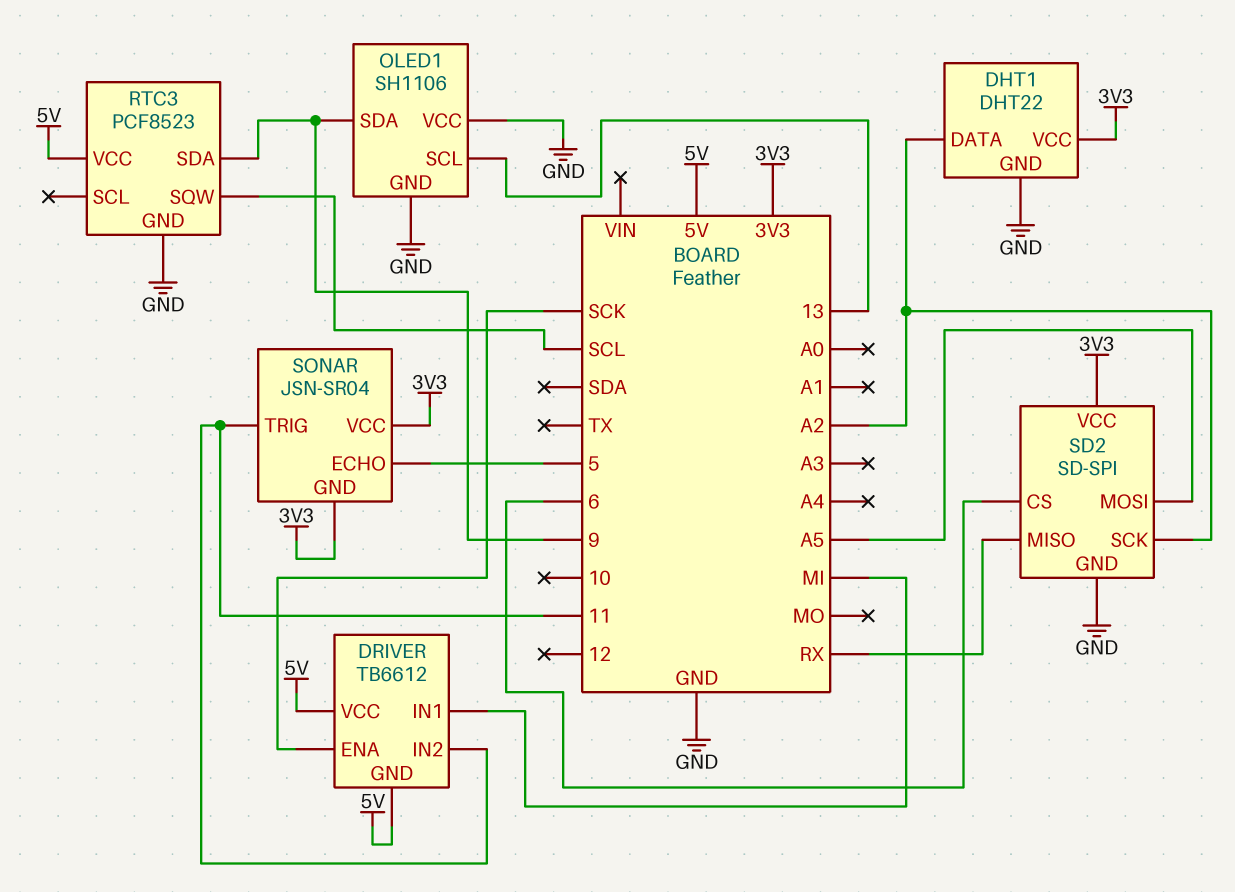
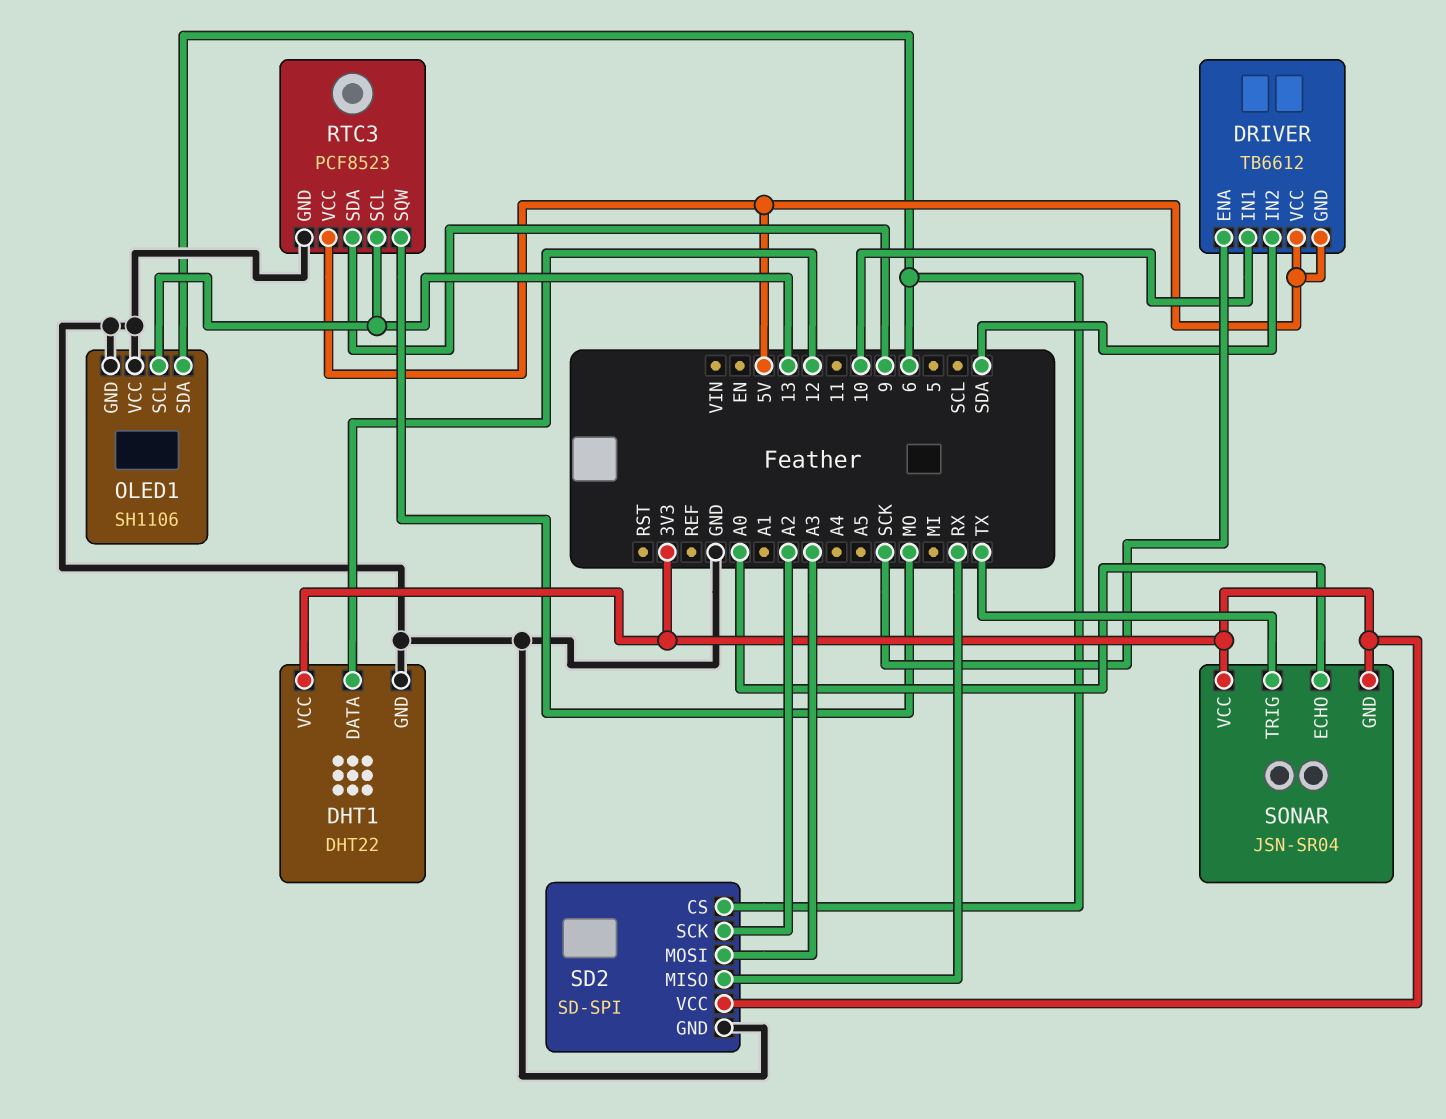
DHT1 pin DATA: A2 -> 12
DRIVER pin IN1: MI -> 10
DRIVER pin IN2: 11 -> SDA
OLED1 pin SDA: 9 -> 6
RTC3 pin SCL: none -> 13
RTC3 pin SQW: SCL -> MO
SD2 pin MOSI: A5 -> A3
SONAR pin ECHO: 5 -> A0
SONAR pin TRIG: 11 -> TX

